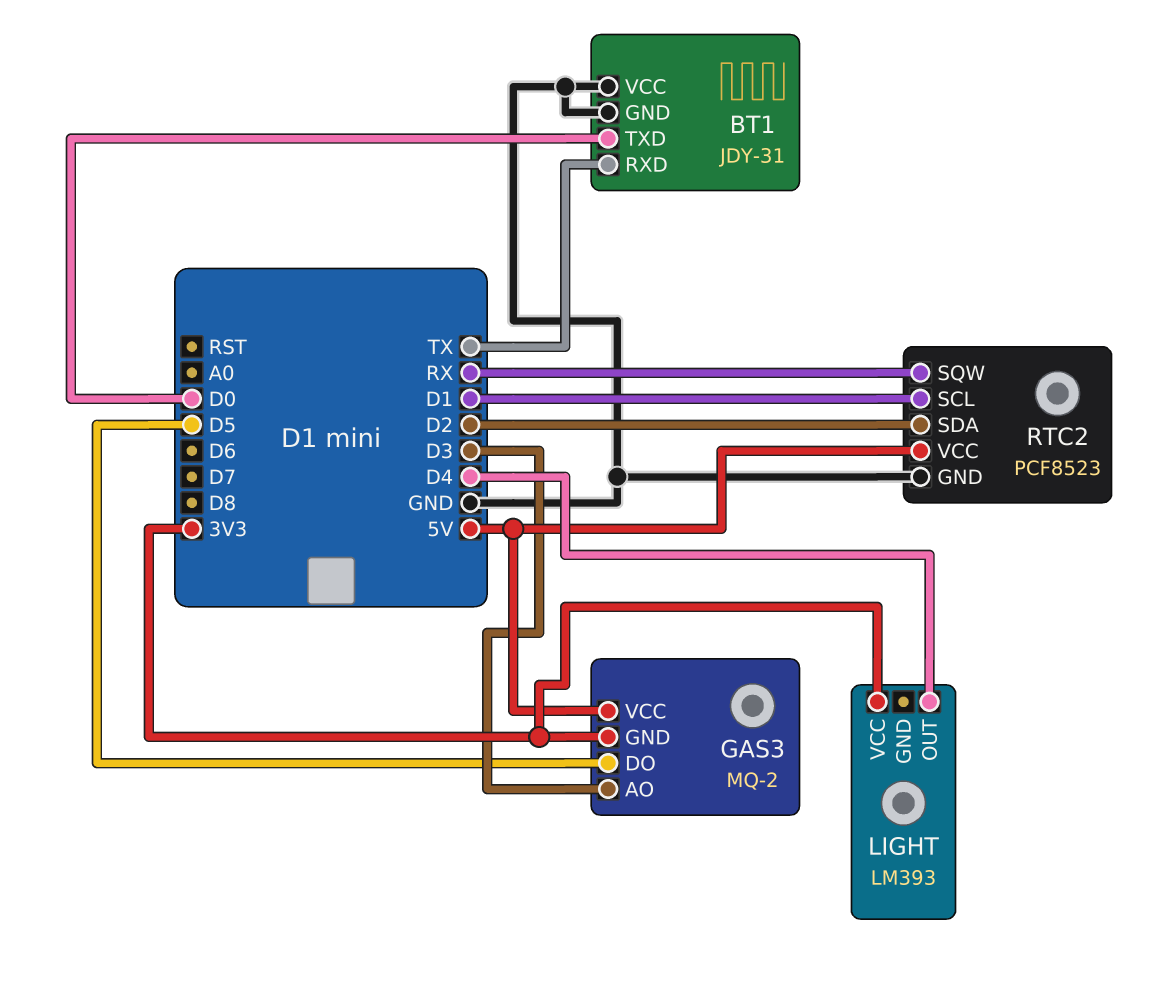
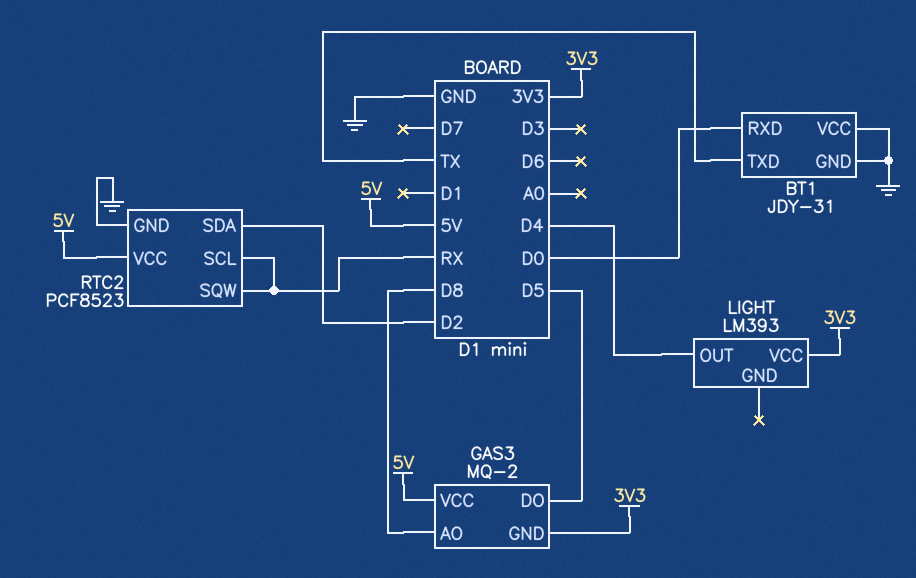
BT1 pin RXD: TX -> D0
BT1 pin TXD: D0 -> TX
GAS3 pin AO: D3 -> D8
RTC2 pin SCL: D1 -> RX

